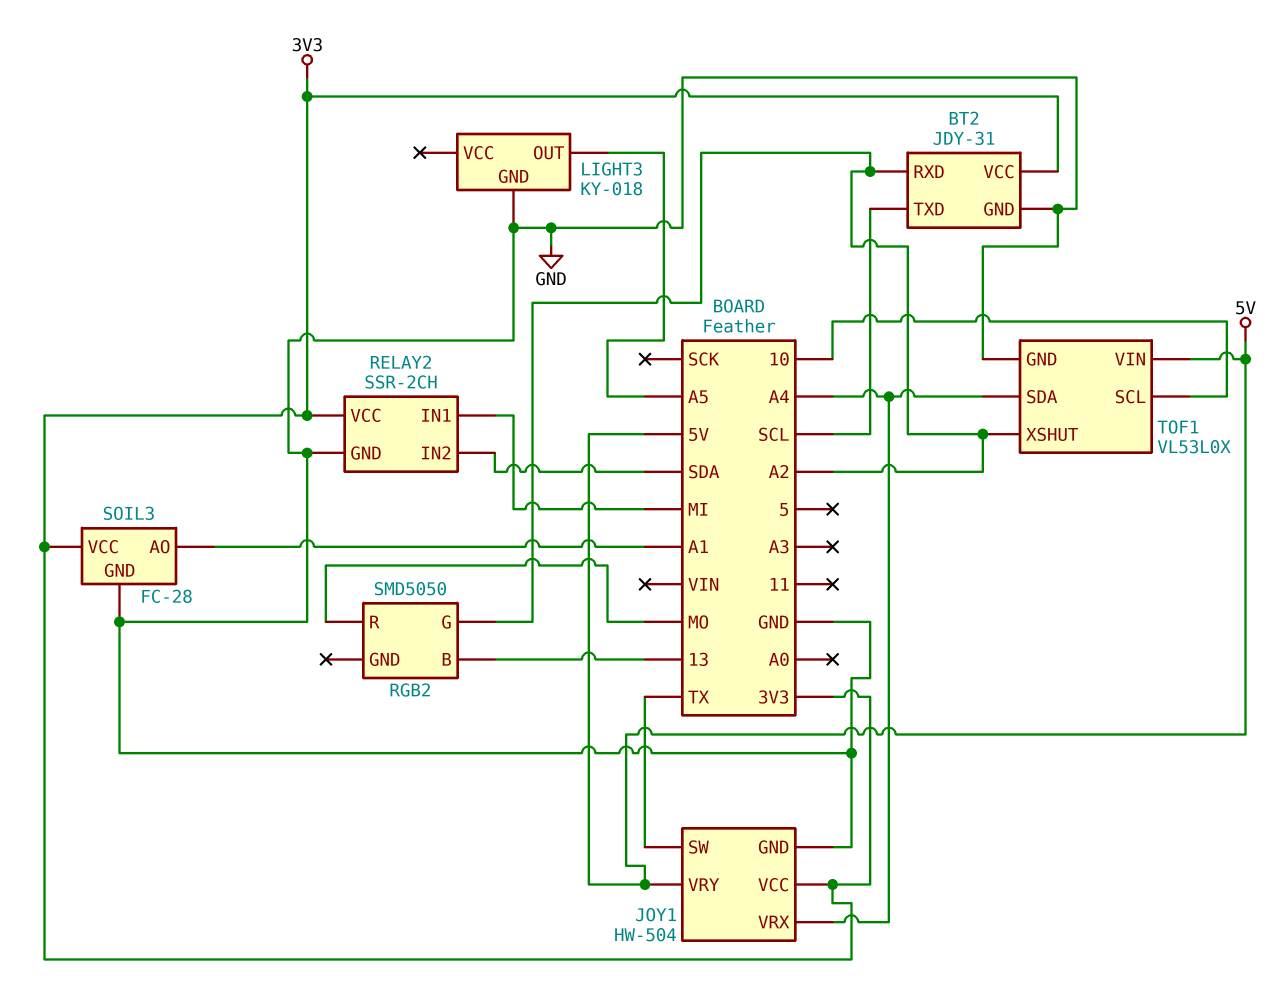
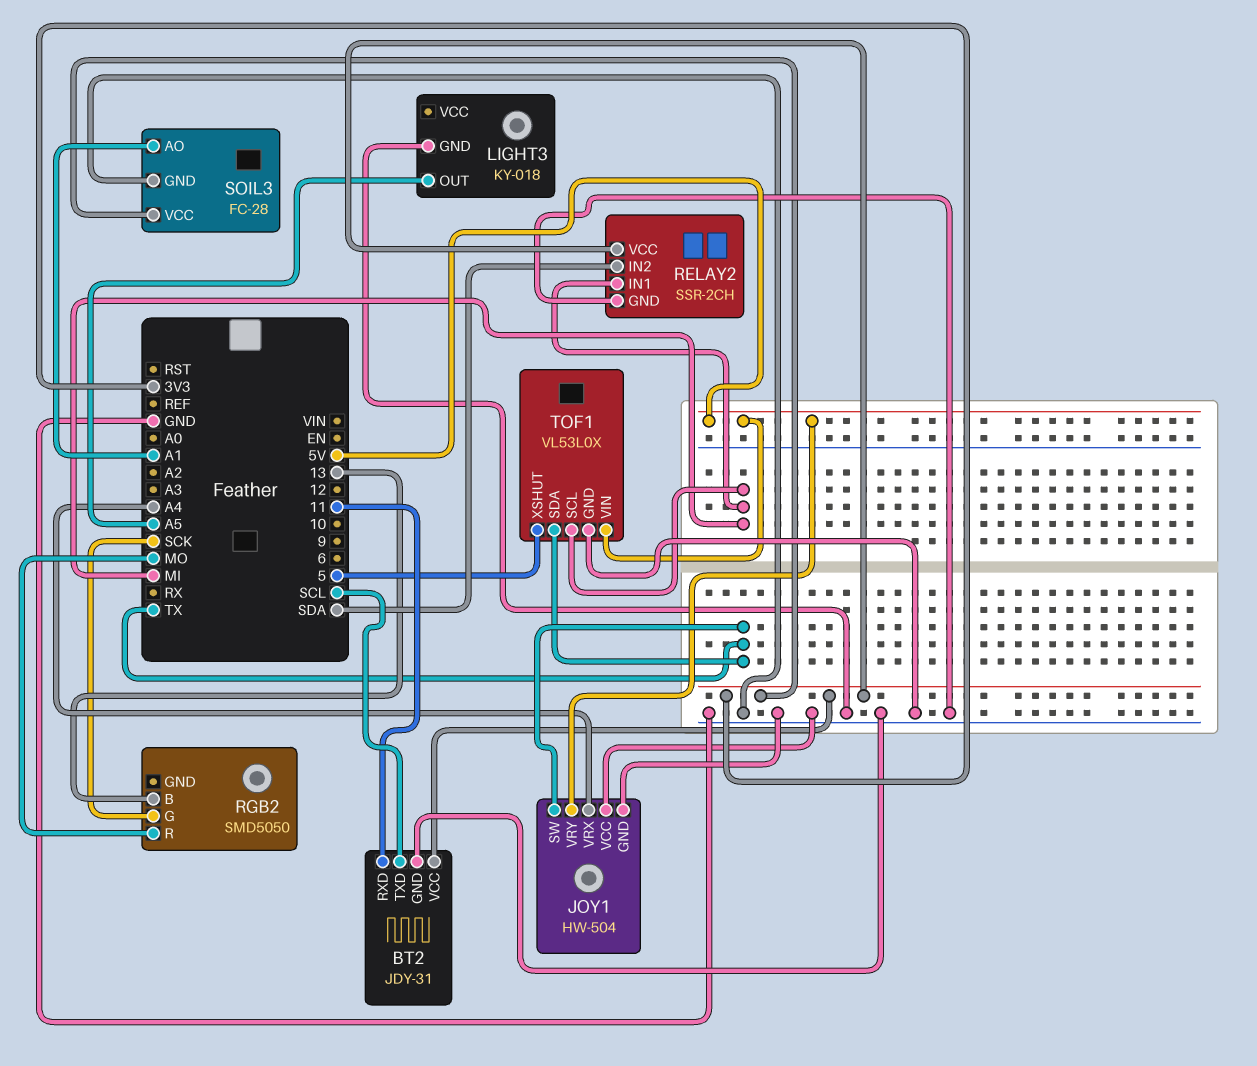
BT2 pin RXD: A2 -> 11
JOY1 pin VCC: 3V3 -> GND
RGB2 pin G: A2 -> SCK
TOF1 pin SCL: 10 -> MI
TOF1 pin SDA: A4 -> TX
TOF1 pin XSHUT: A2 -> 5

